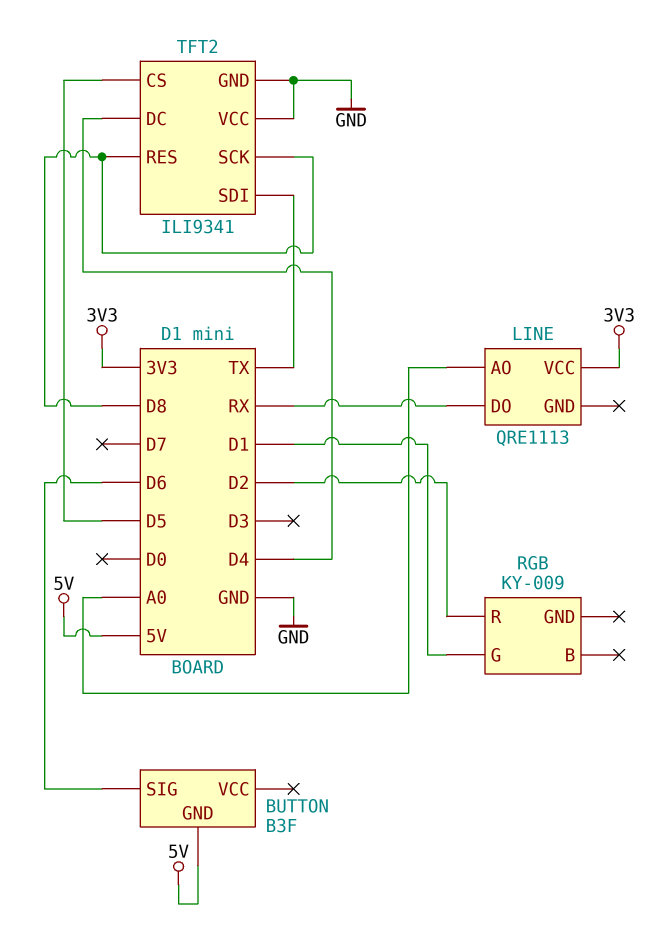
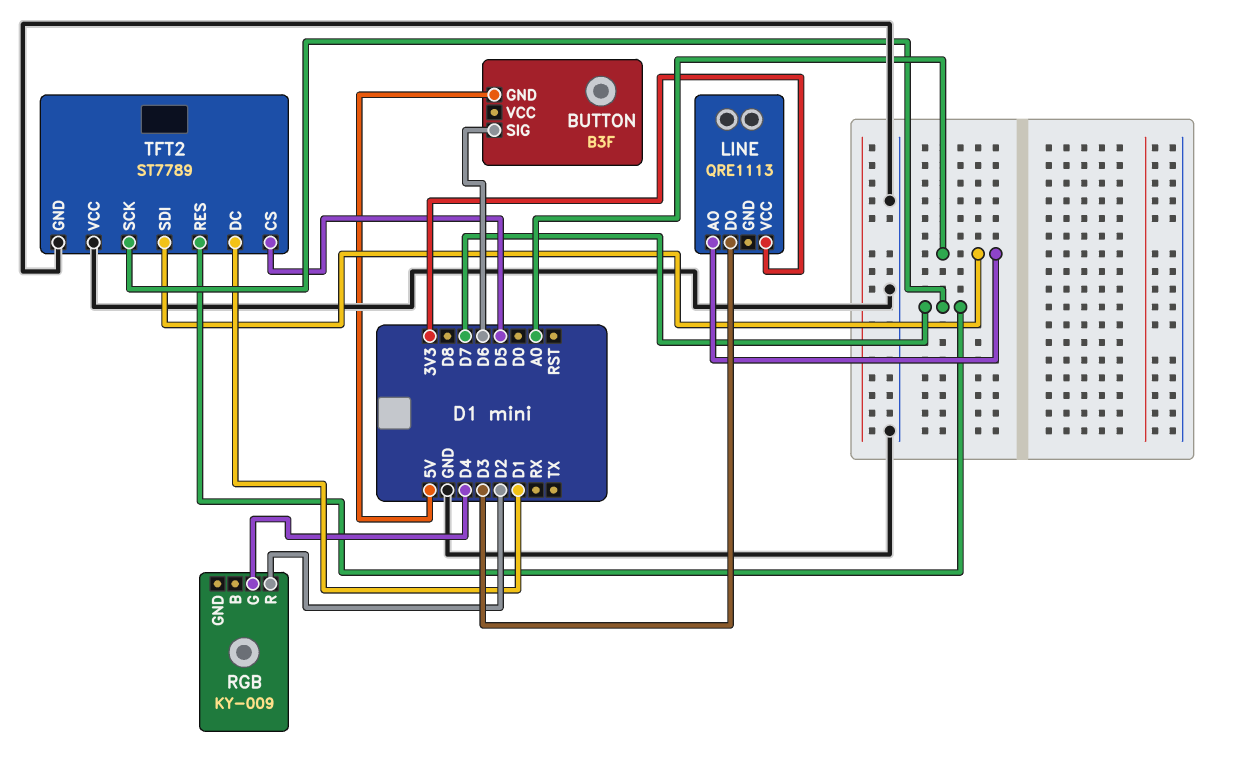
LINE pin DO: RX -> D3
RGB pin G: D1 -> D4
TFT2: ILI9341 -> ST7789
TFT2 pin DC: D4 -> D1
TFT2 pin RES: D8 -> D7
TFT2 pin SCK: D8 -> D7
TFT2 pin SDI: TX -> A0

